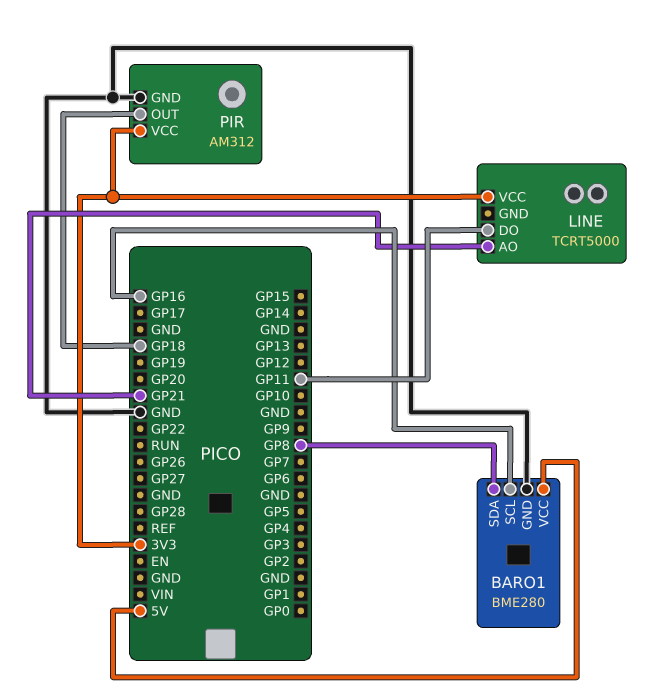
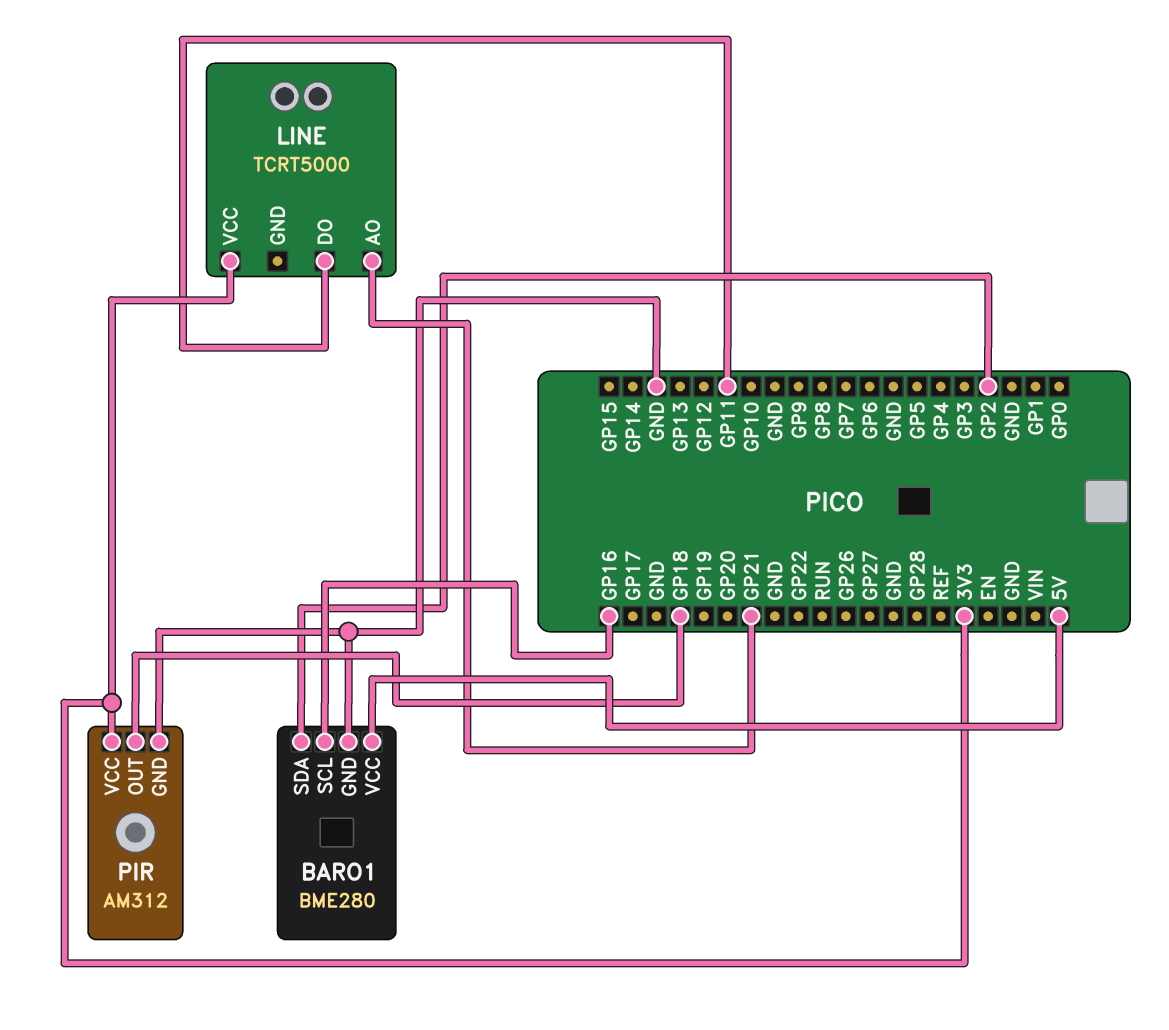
BARO1 pin SDA: GP8 -> GP2

